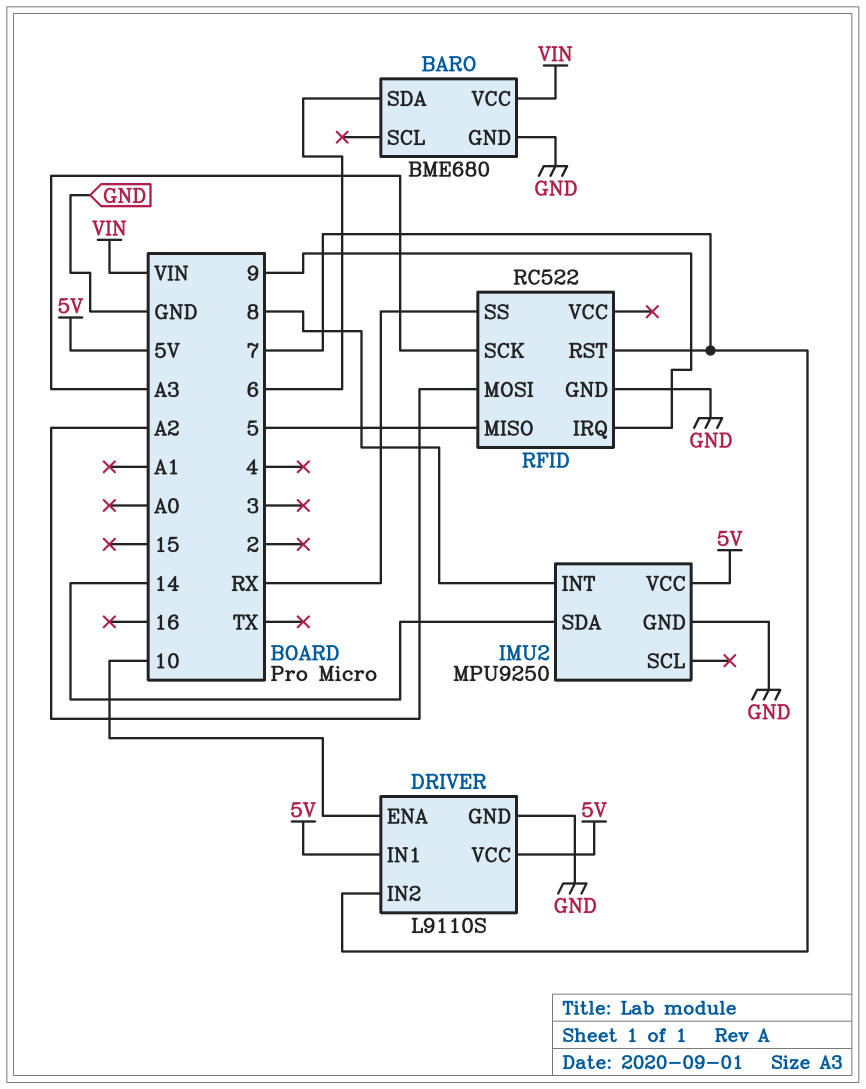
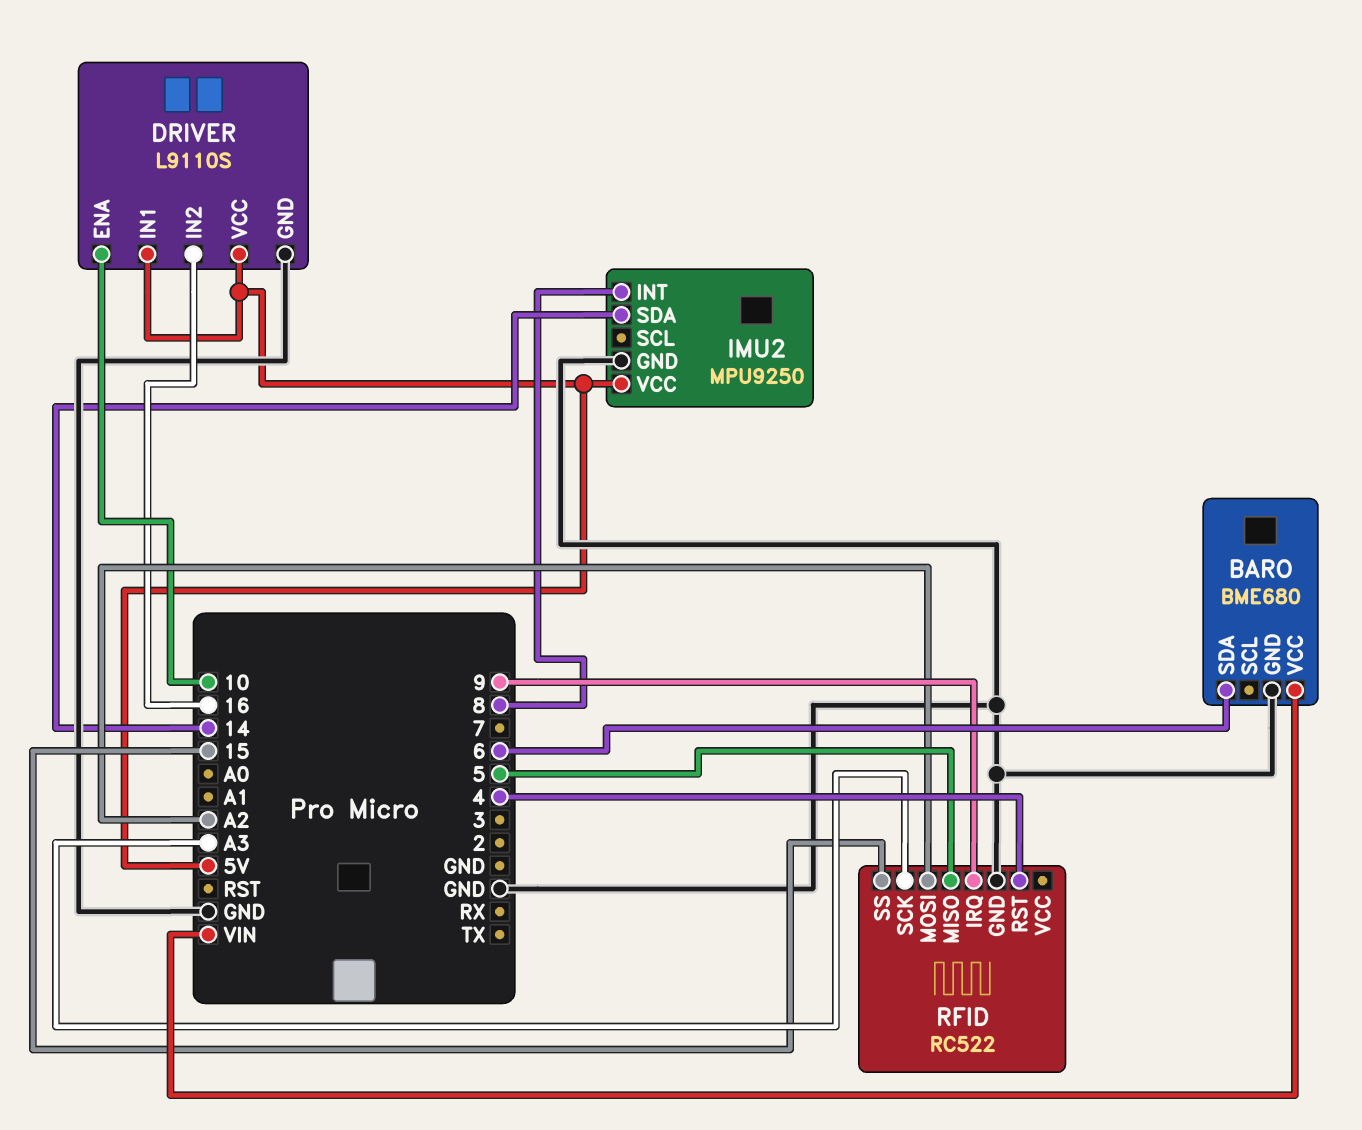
DRIVER pin IN2: 7 -> 16
RFID pin RST: 7 -> 4
RFID pin SS: RX -> 15

